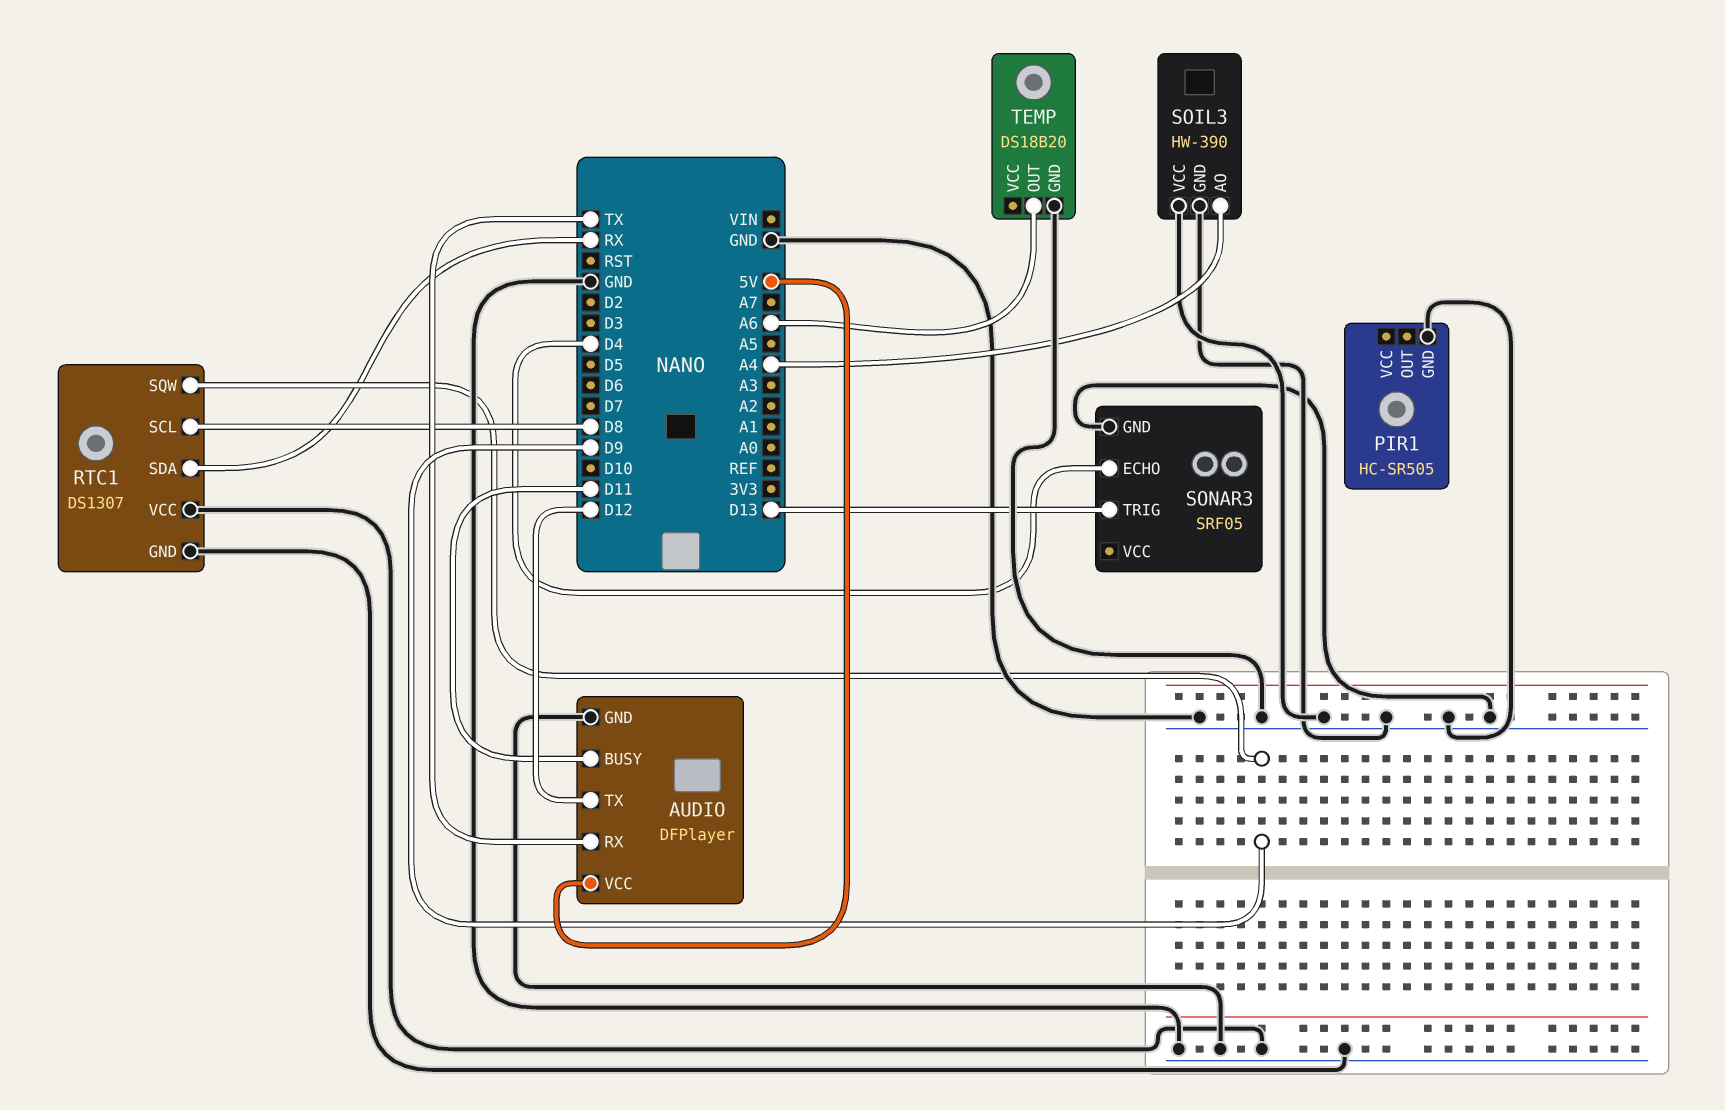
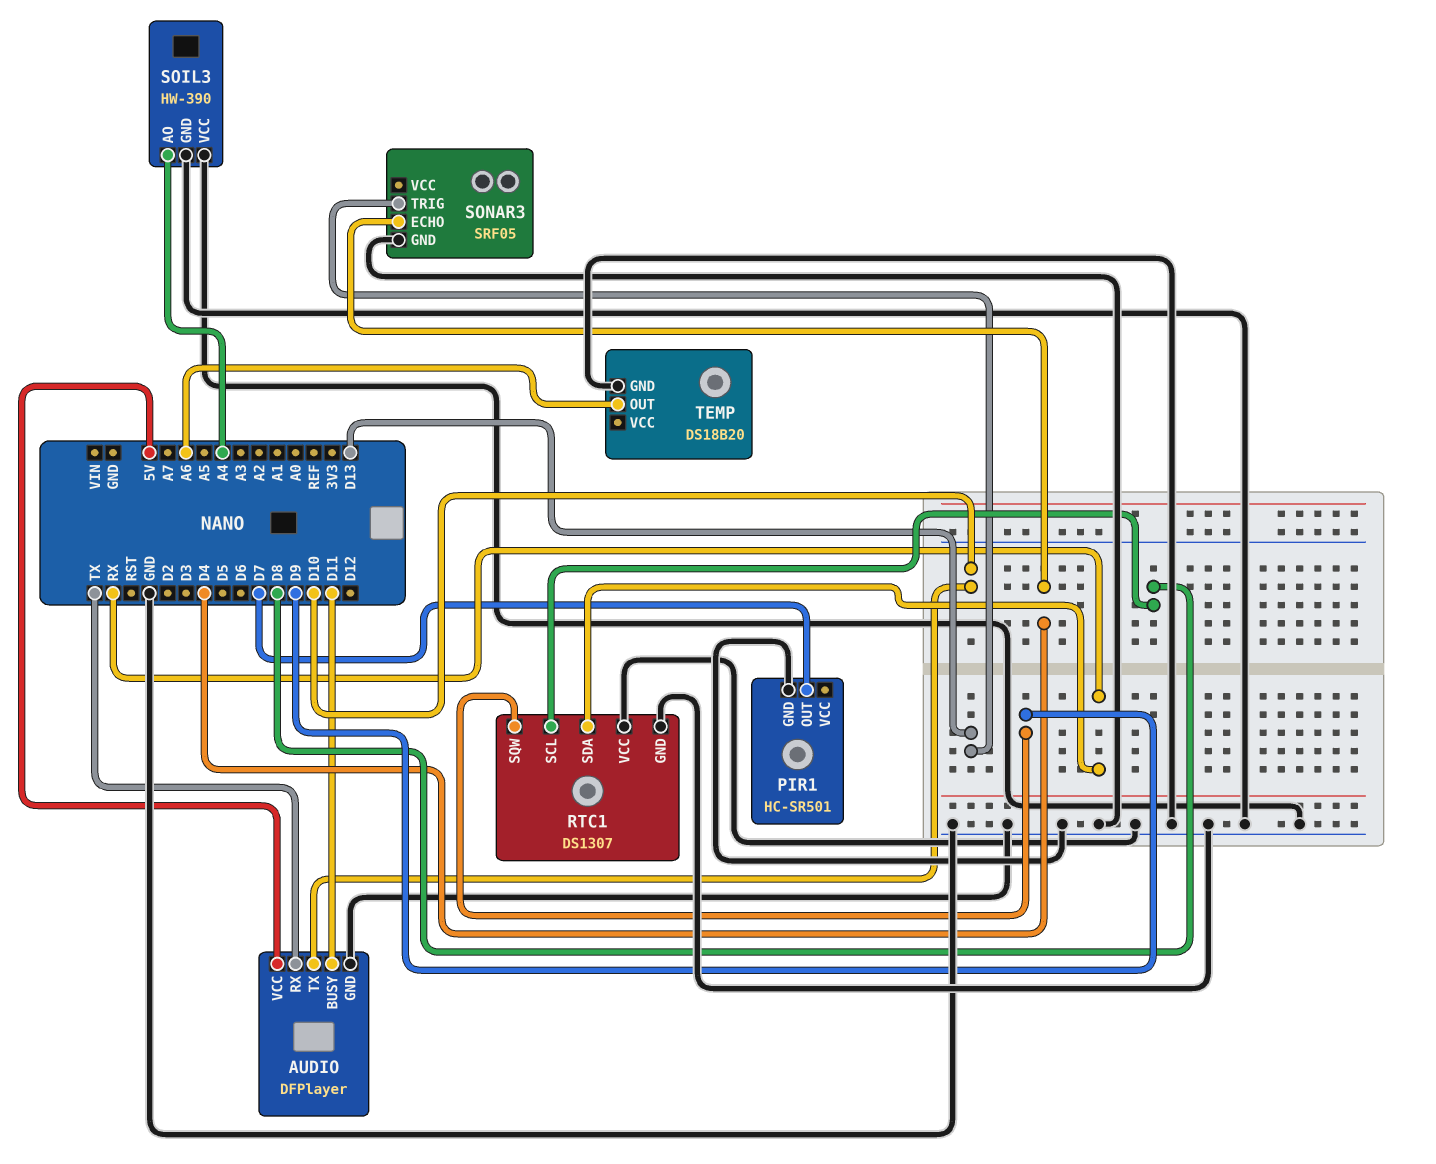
AUDIO pin TX: D12 -> D10
PIR1: HC-SR505 -> HC-SR501
PIR1 pin OUT: none -> D7

